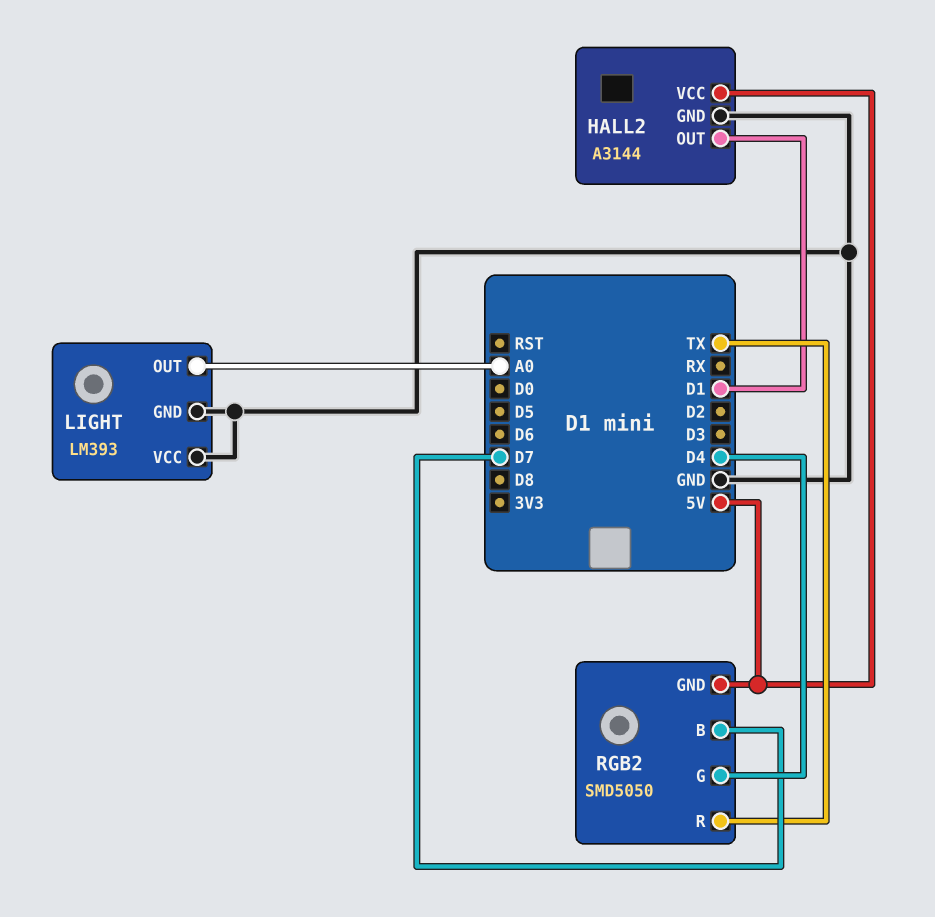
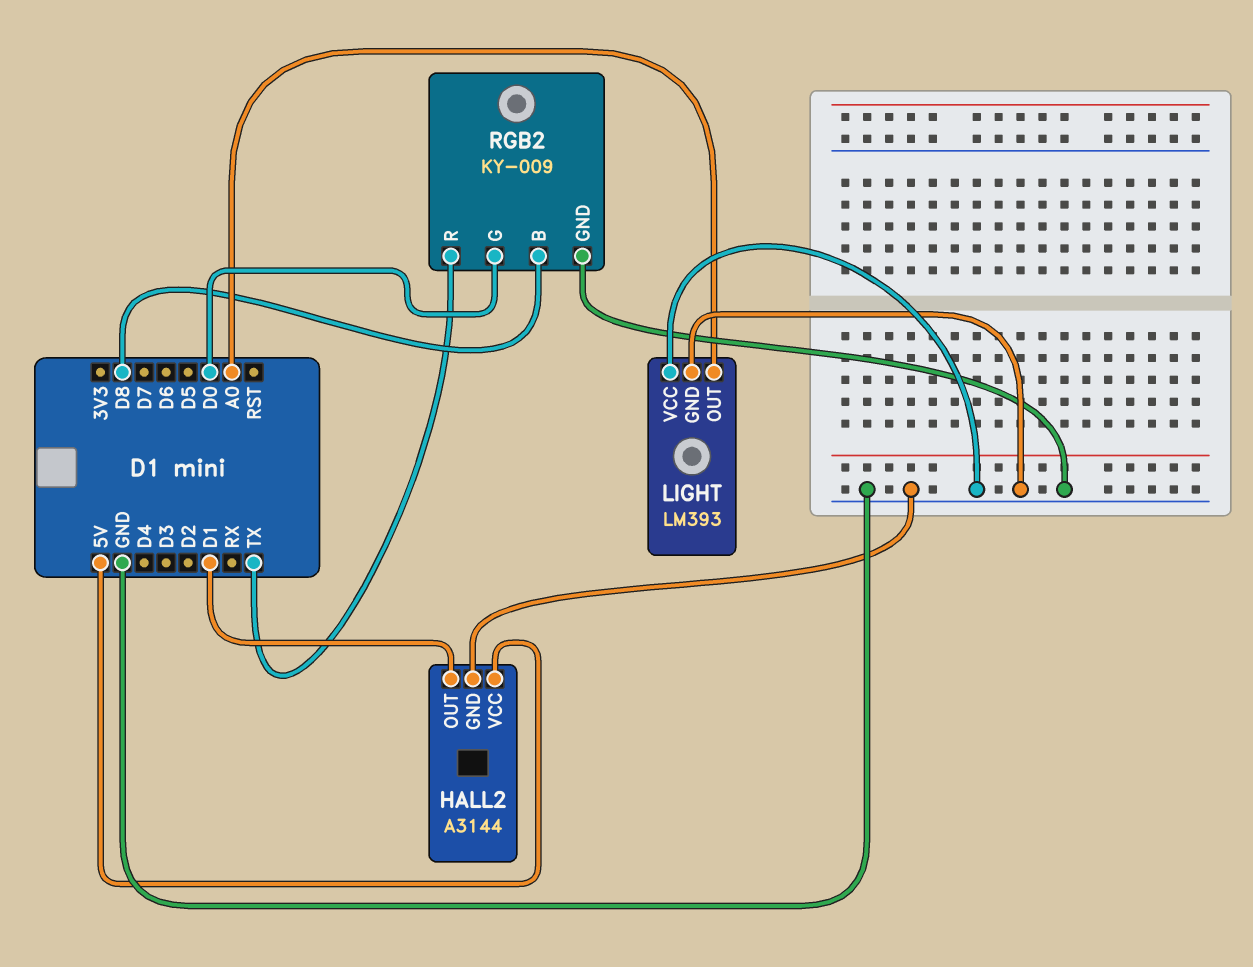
RGB2: SMD5050 -> KY-009
RGB2 pin B: D7 -> D8
RGB2 pin G: D4 -> D0
RGB2 pin GND: 5V -> GND

